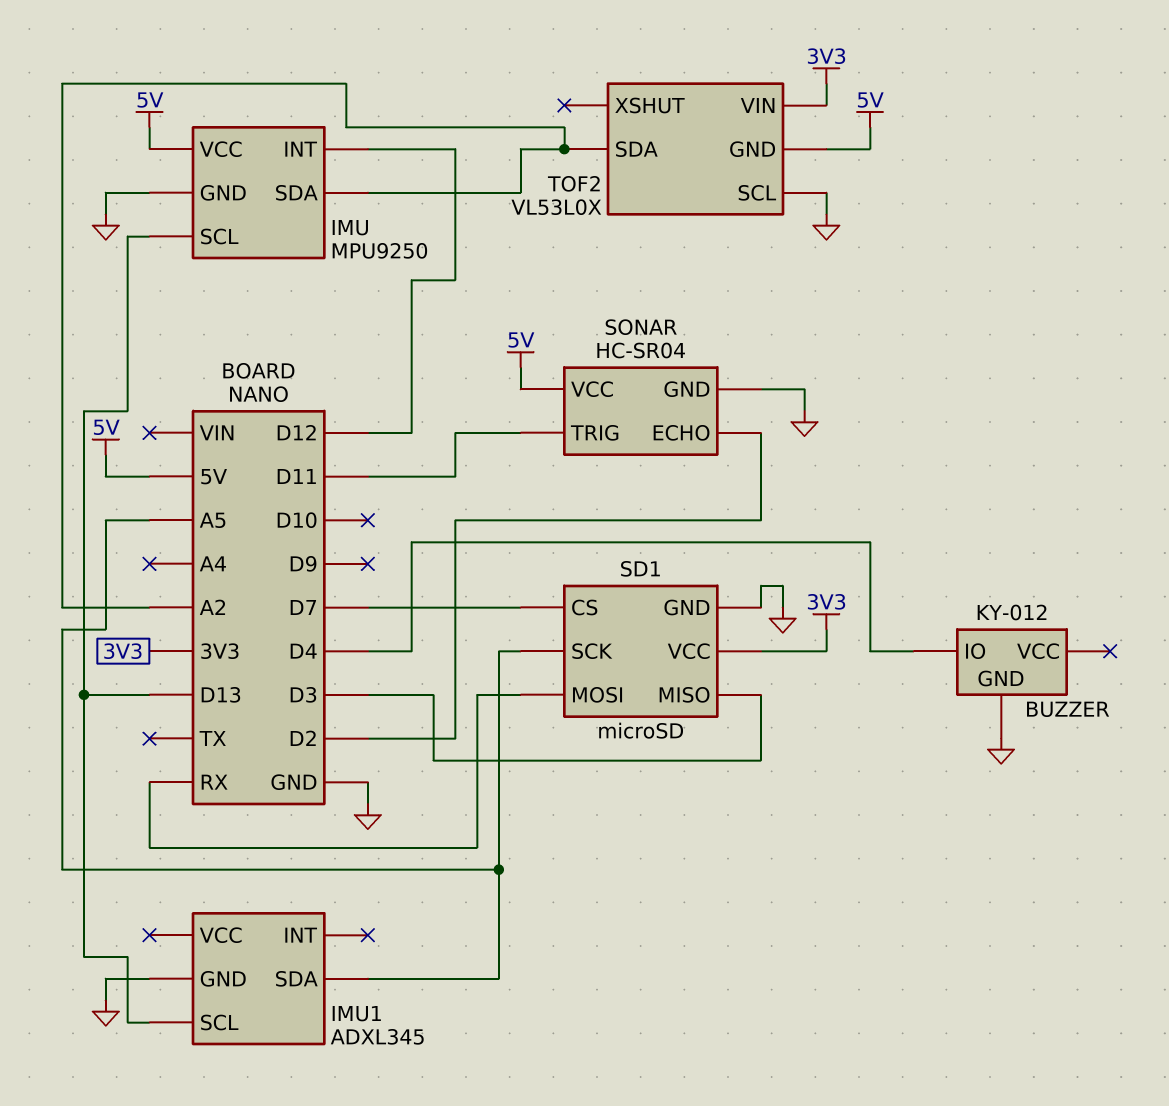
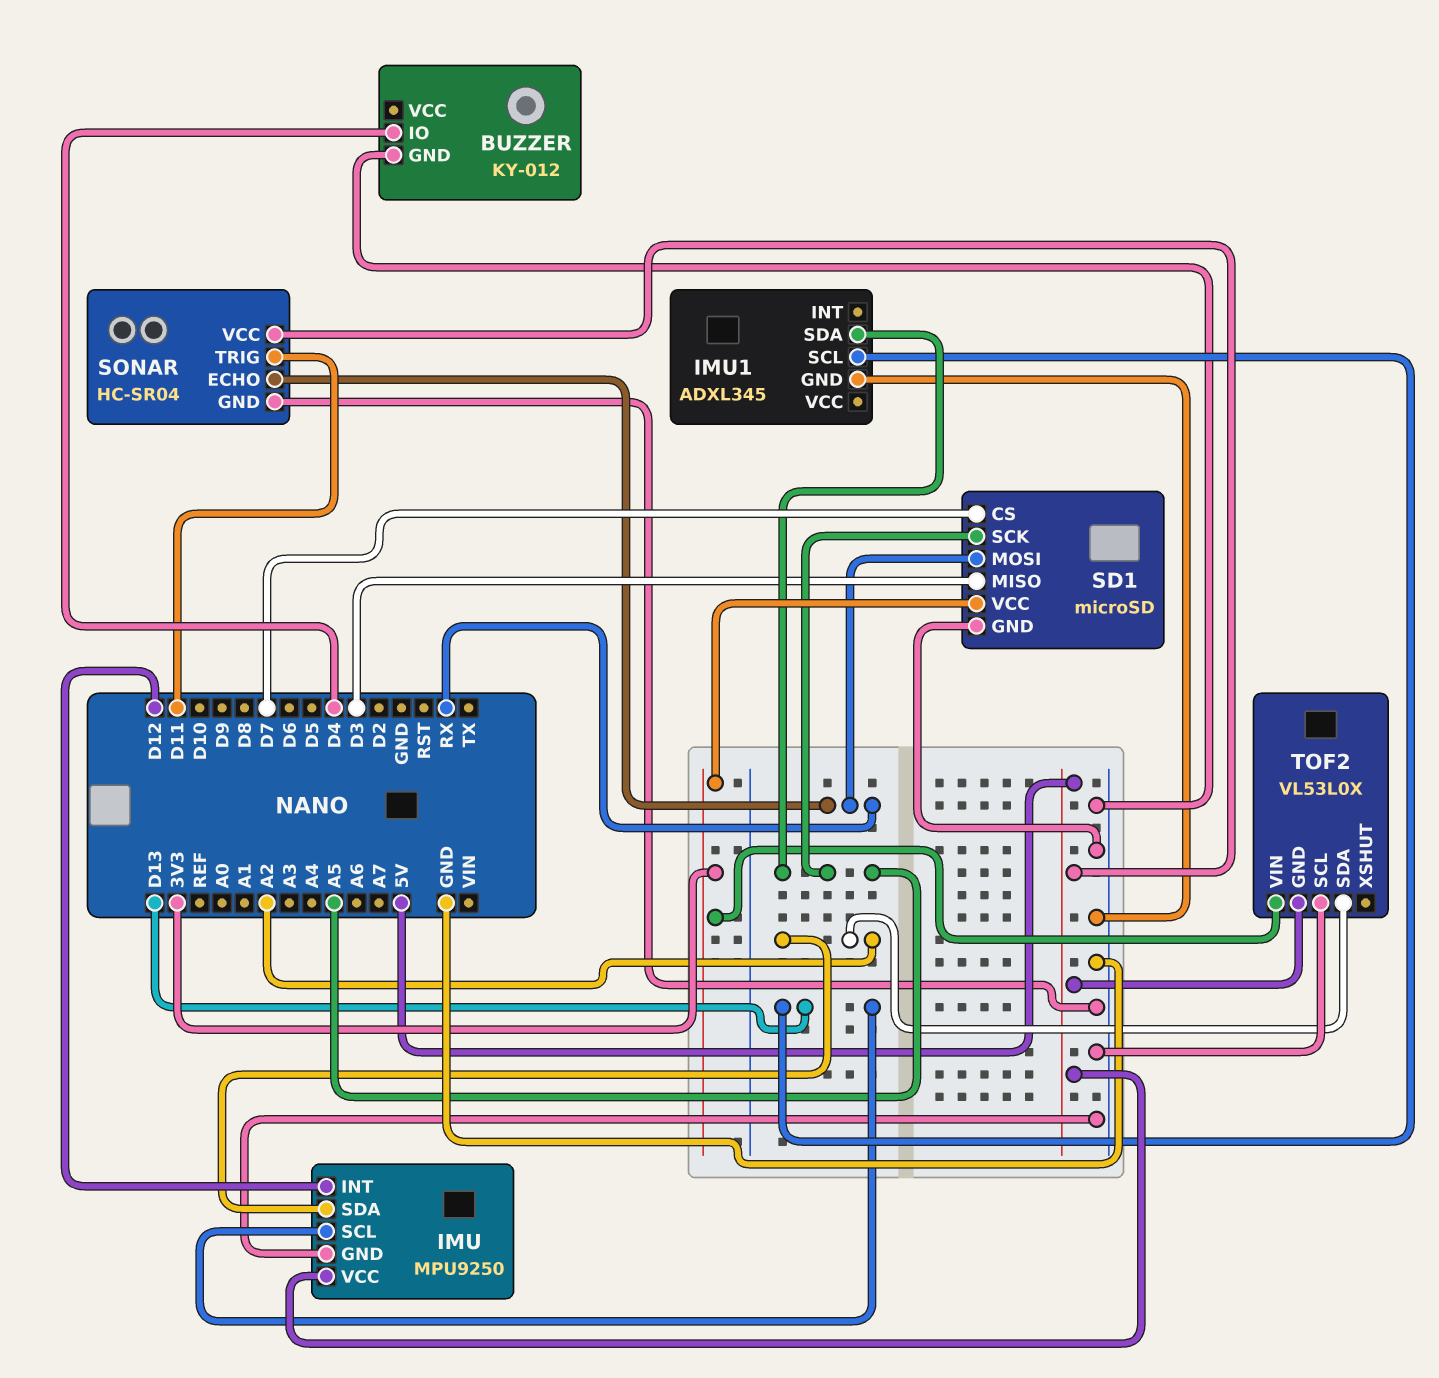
SONAR pin ECHO: D2 -> RX

